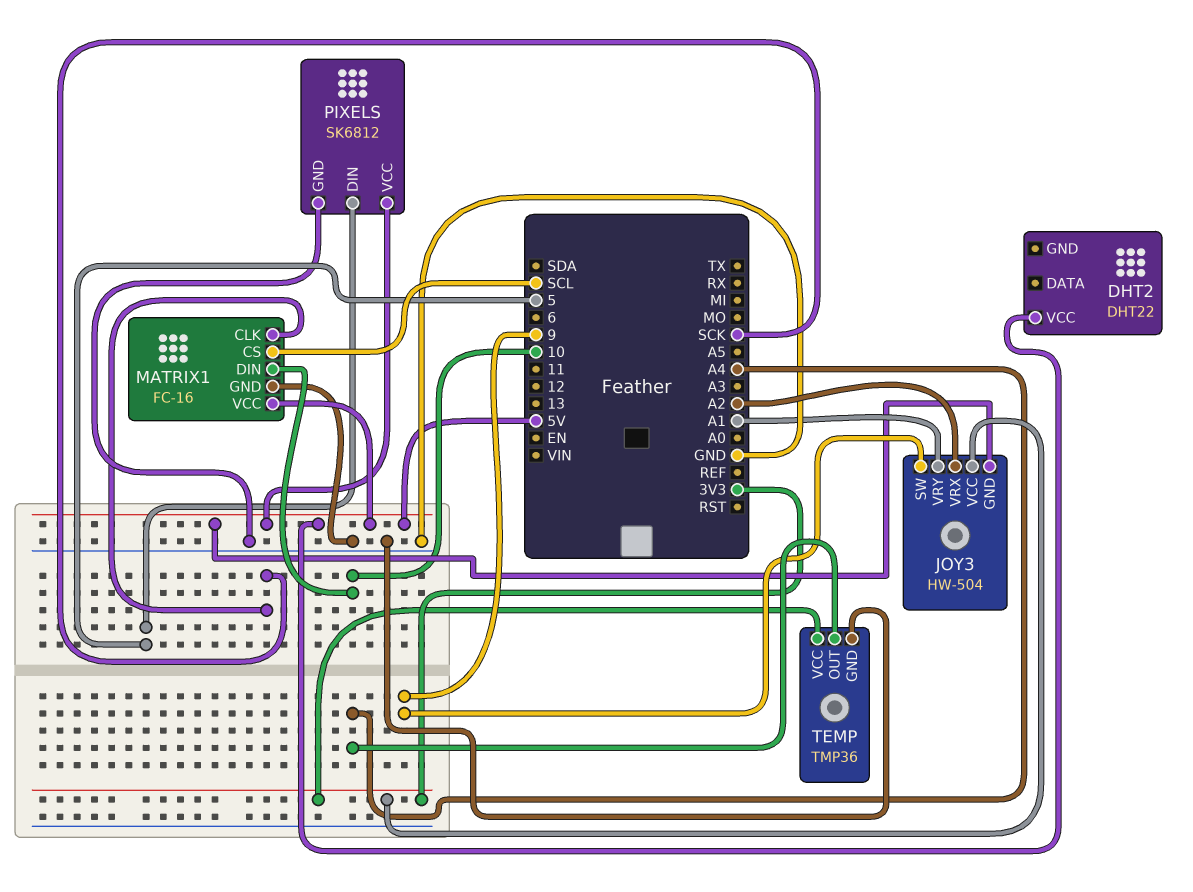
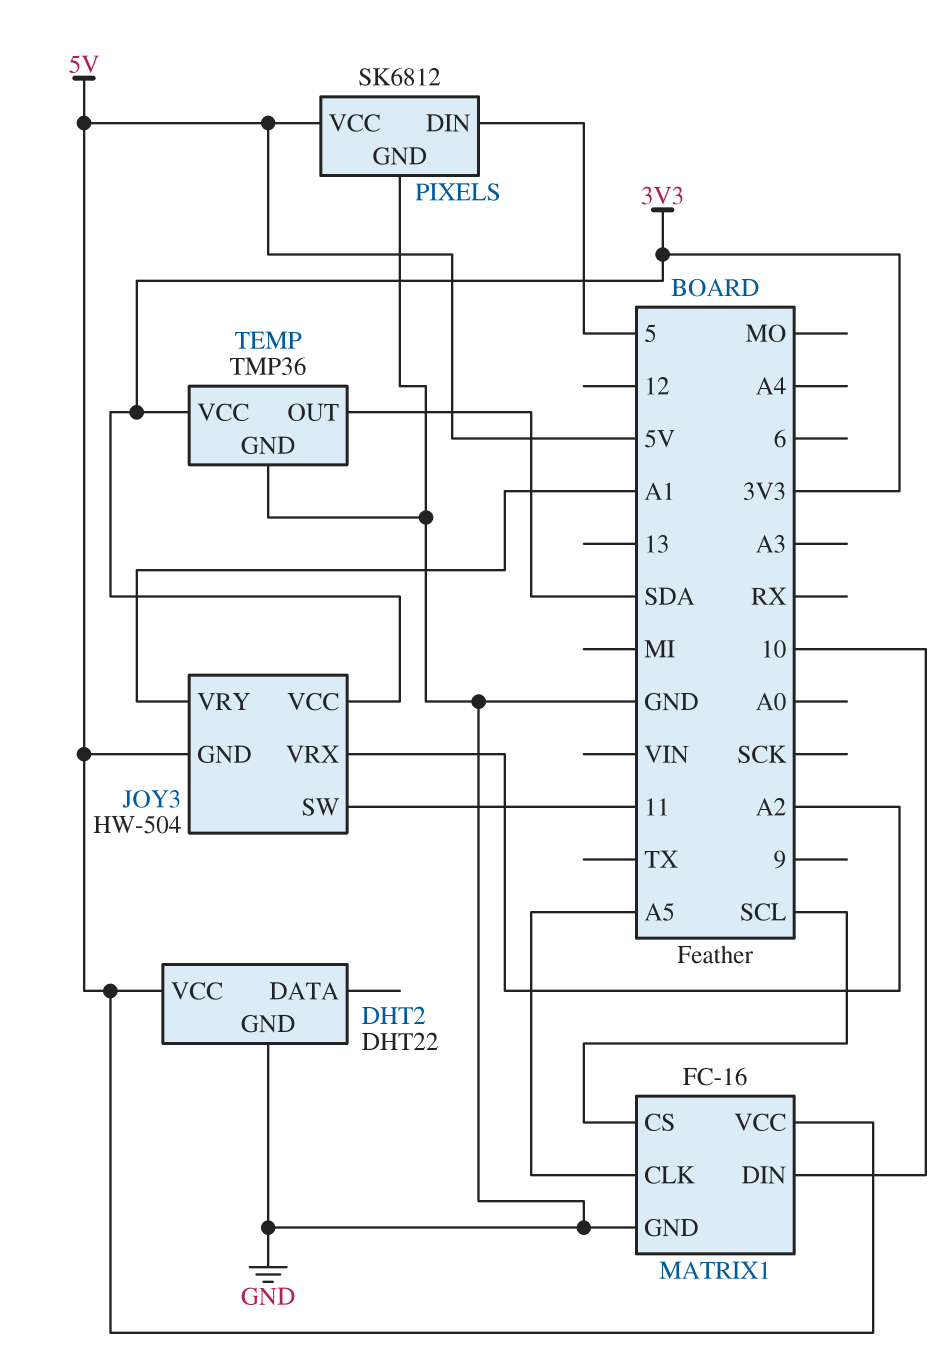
DHT2 pin GND: none -> GND
JOY3 pin SW: 9 -> 11
MATRIX1 pin CLK: SCK -> A5
TEMP pin OUT: A4 -> SDA

